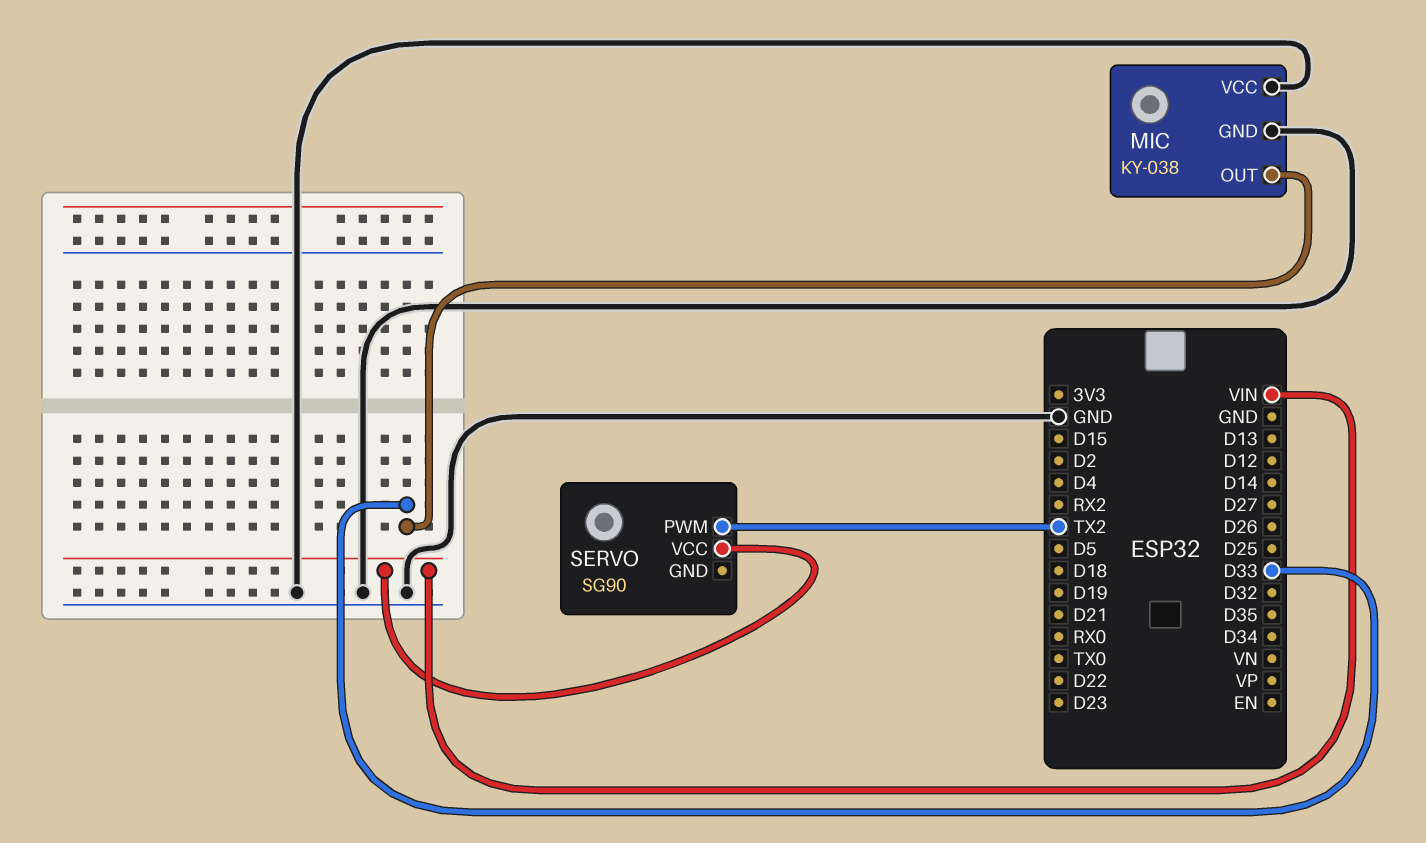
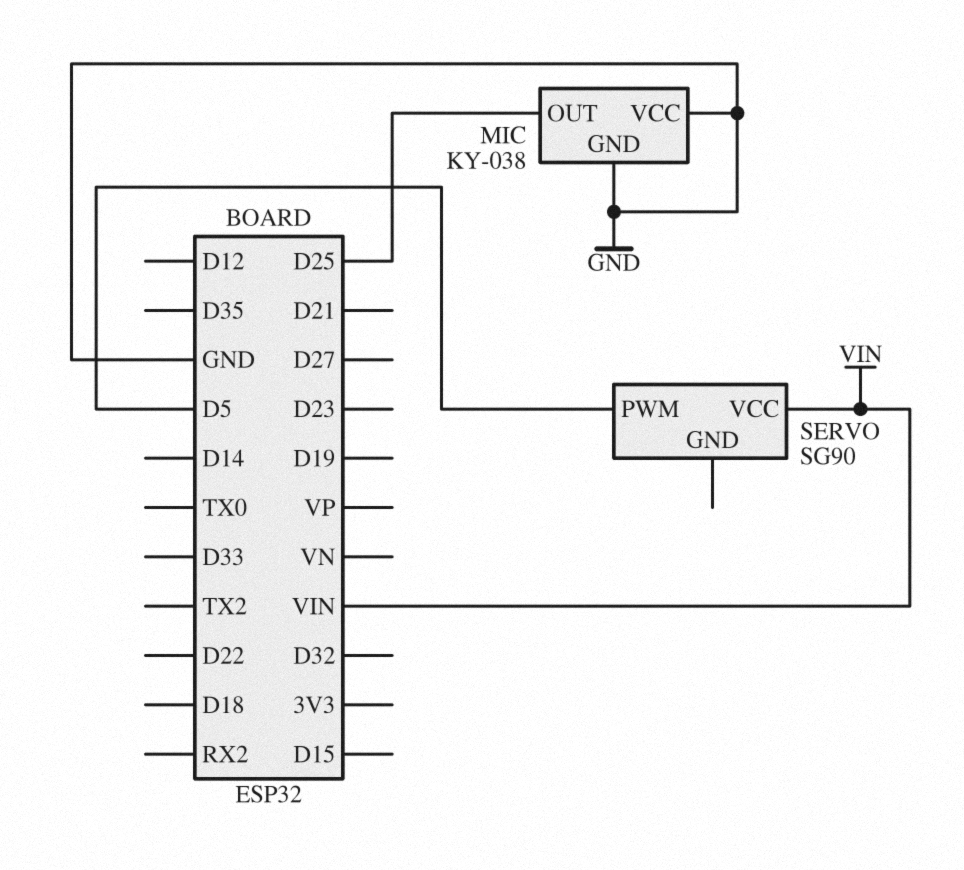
MIC pin OUT: D33 -> D25
SERVO pin PWM: TX2 -> D5

